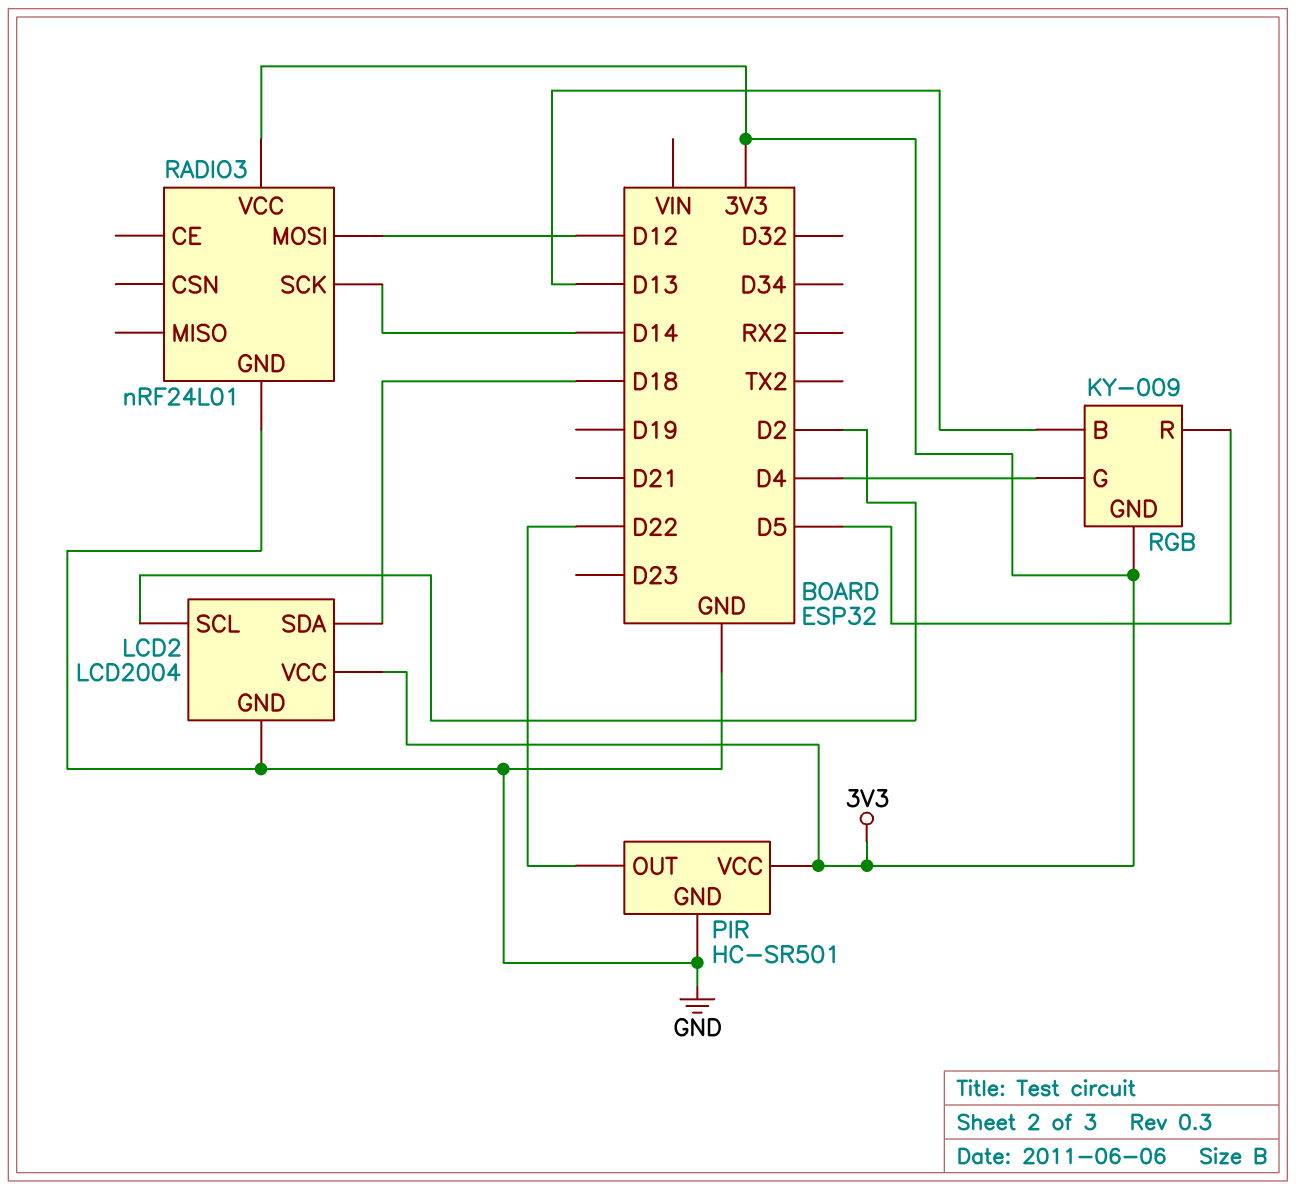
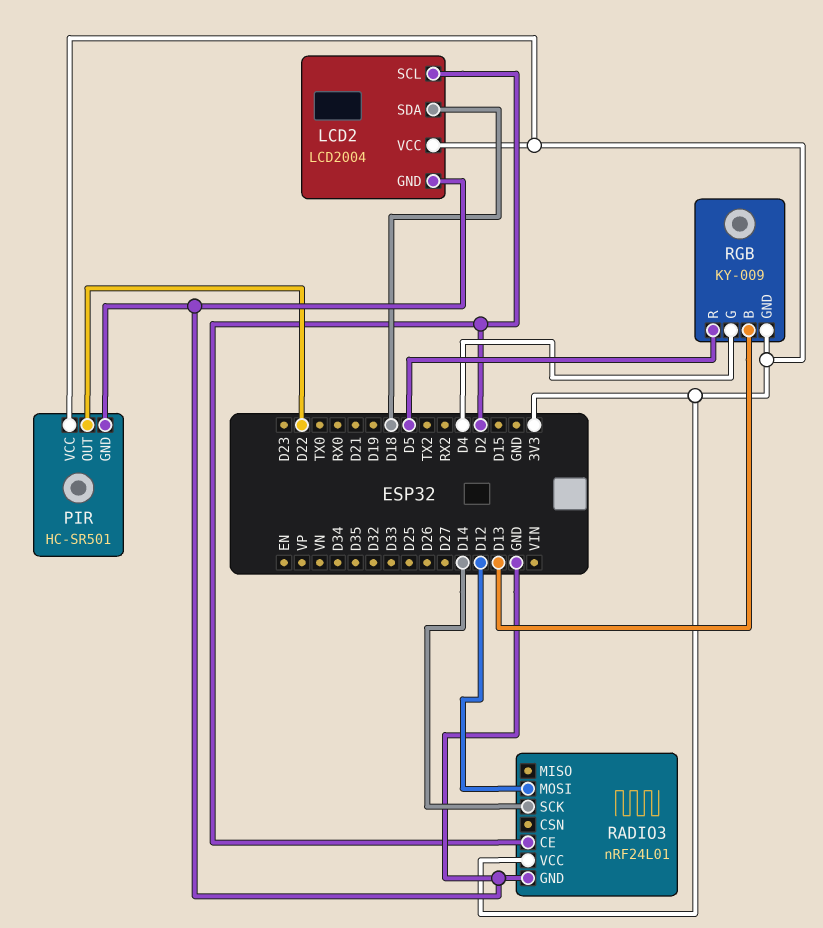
RADIO3 pin CE: none -> D2

